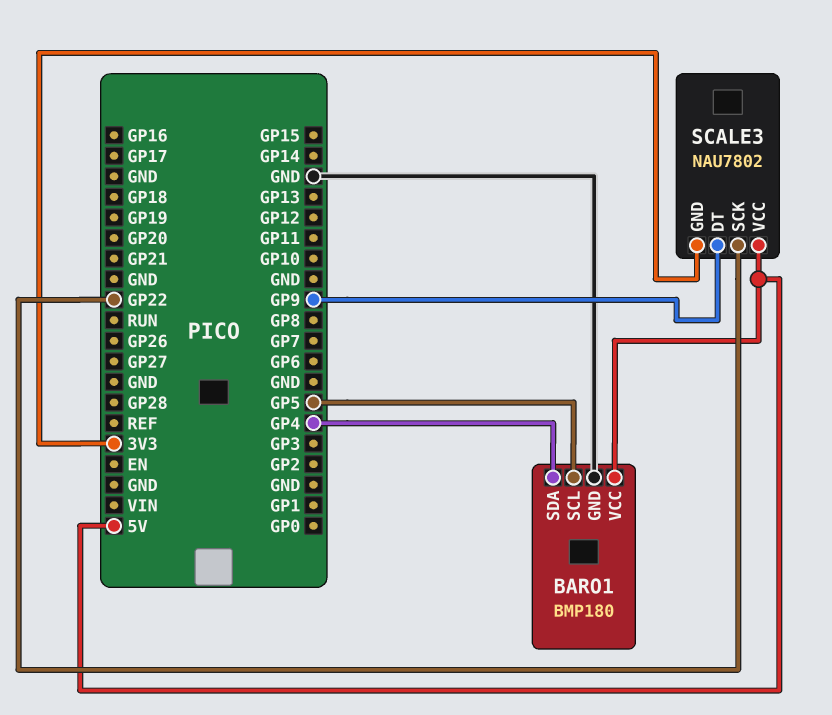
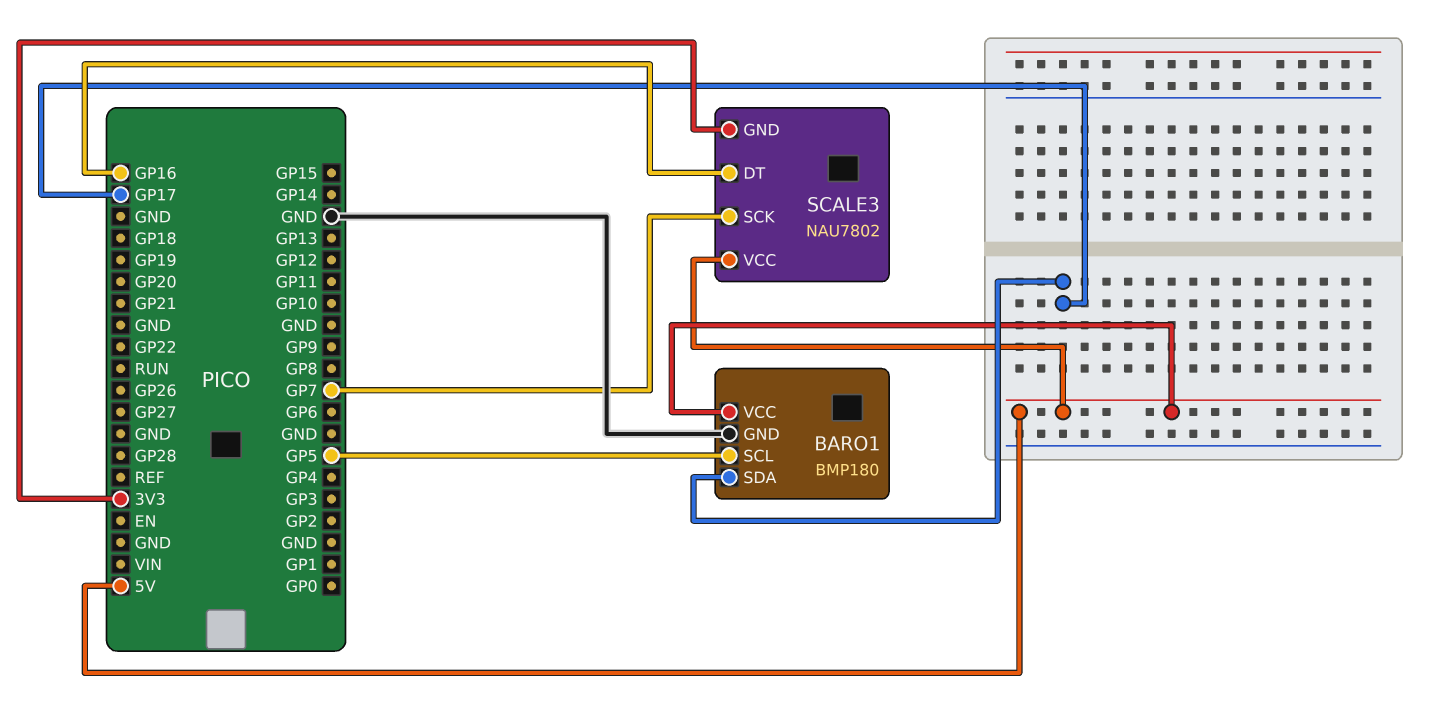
BARO1 pin SDA: GP4 -> GP17
SCALE3 pin DT: GP9 -> GP16
SCALE3 pin SCK: GP22 -> GP7

